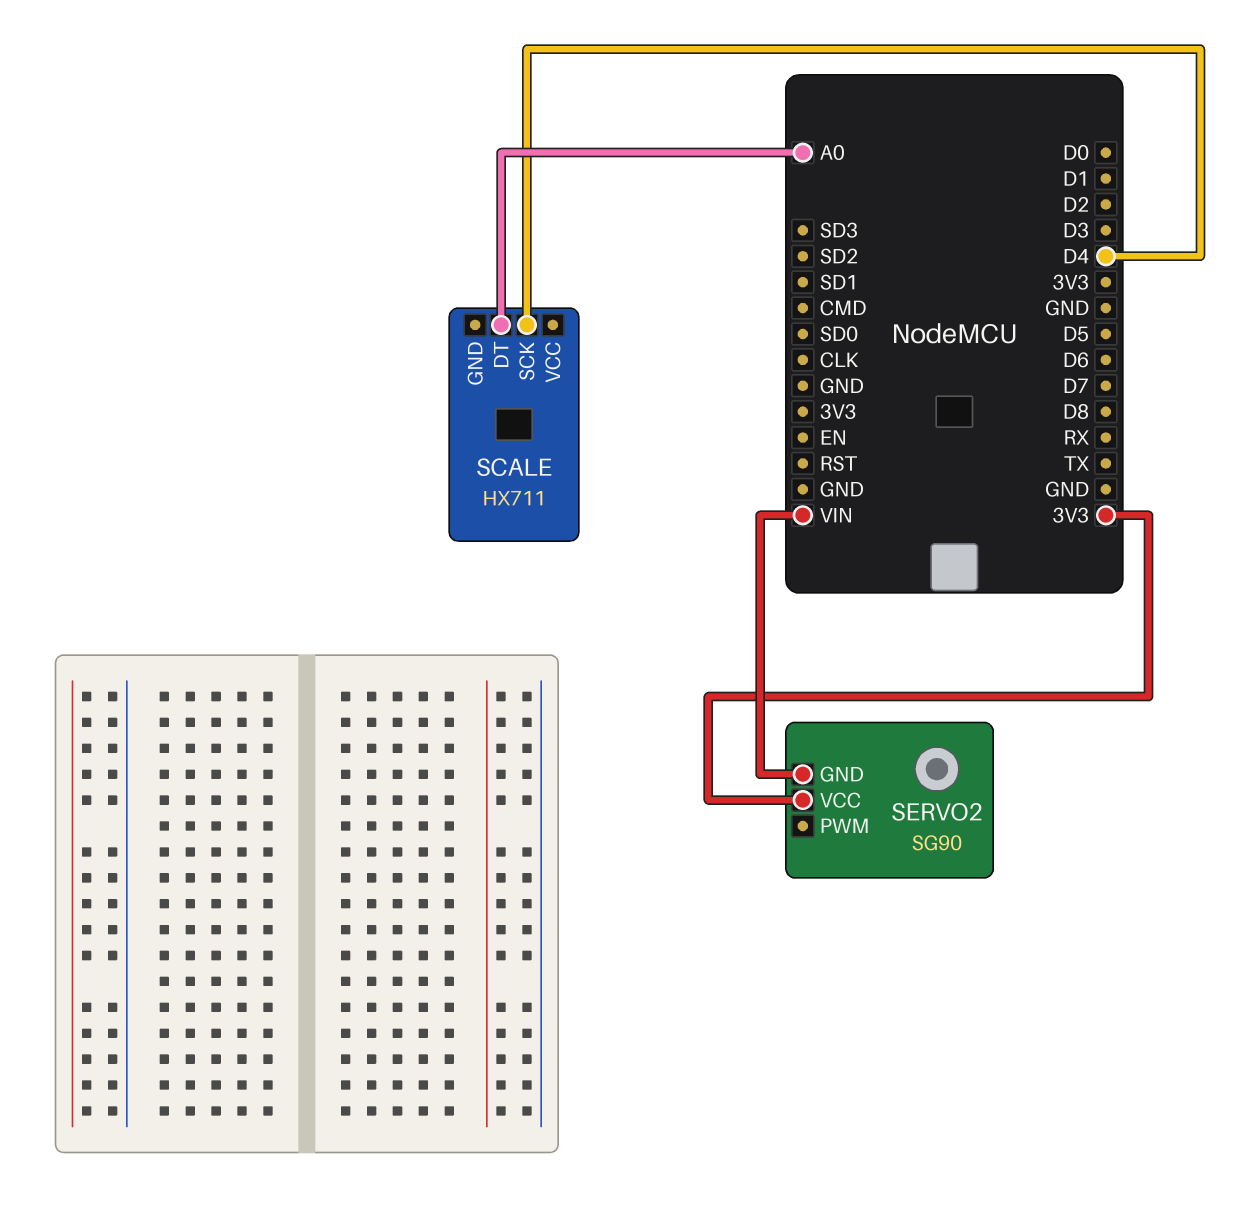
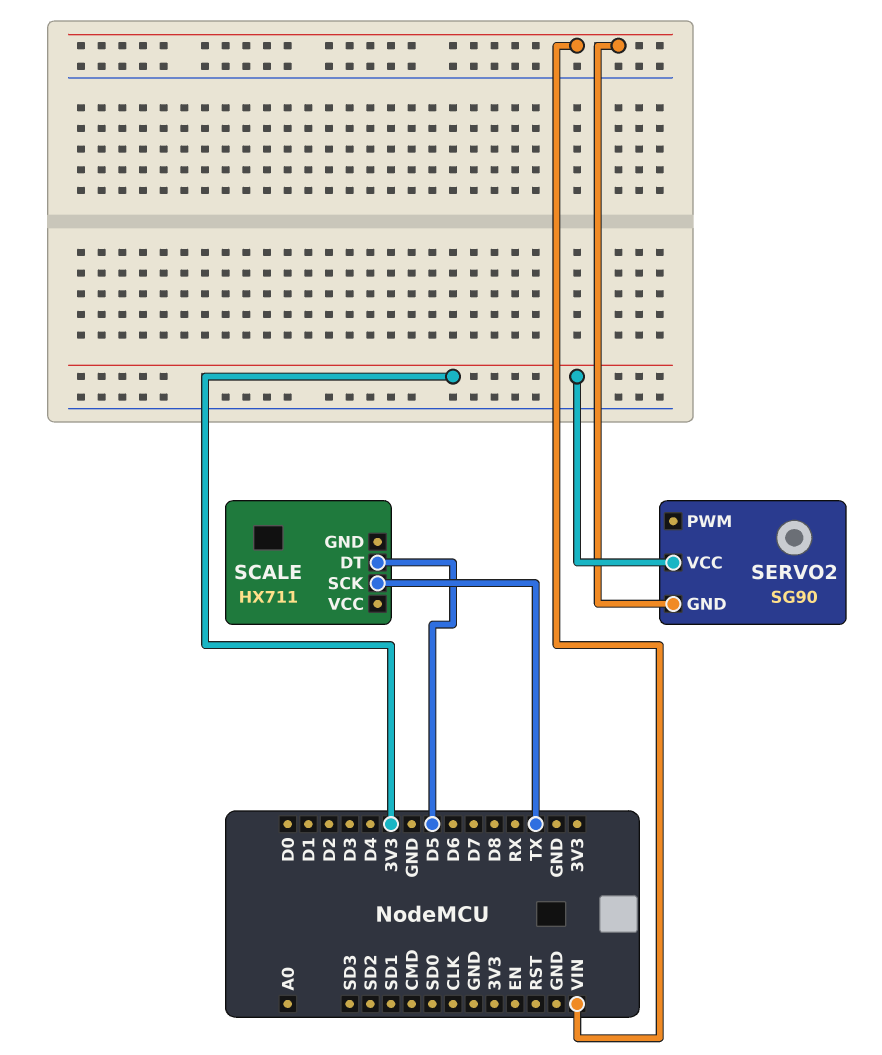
SCALE pin DT: A0 -> D5
SCALE pin SCK: D4 -> TX

